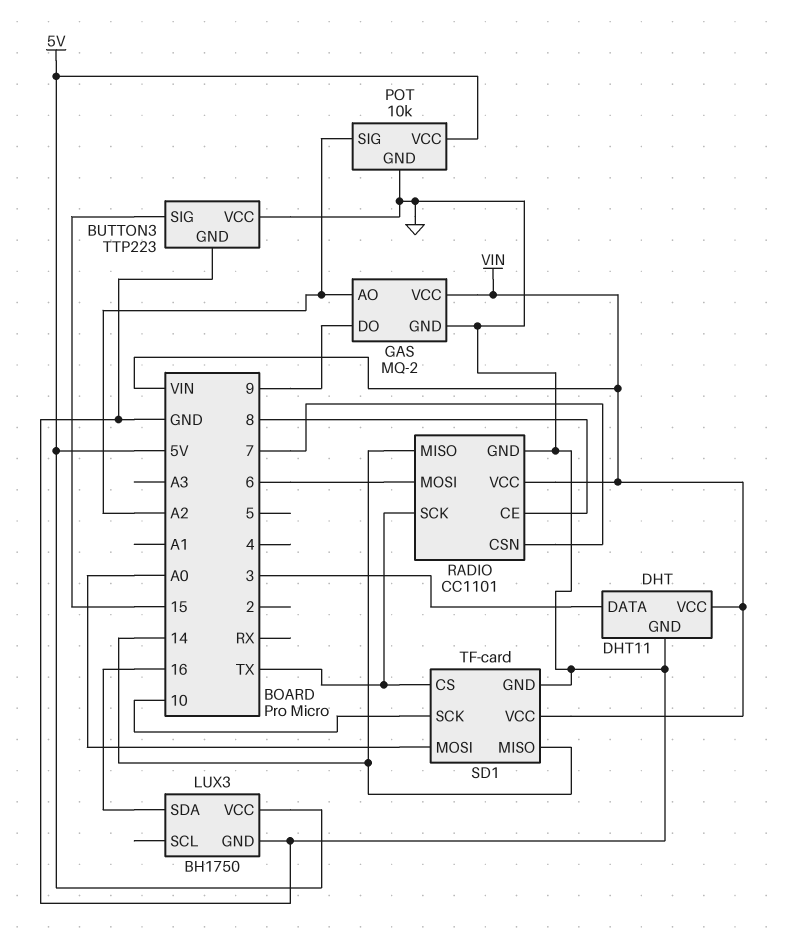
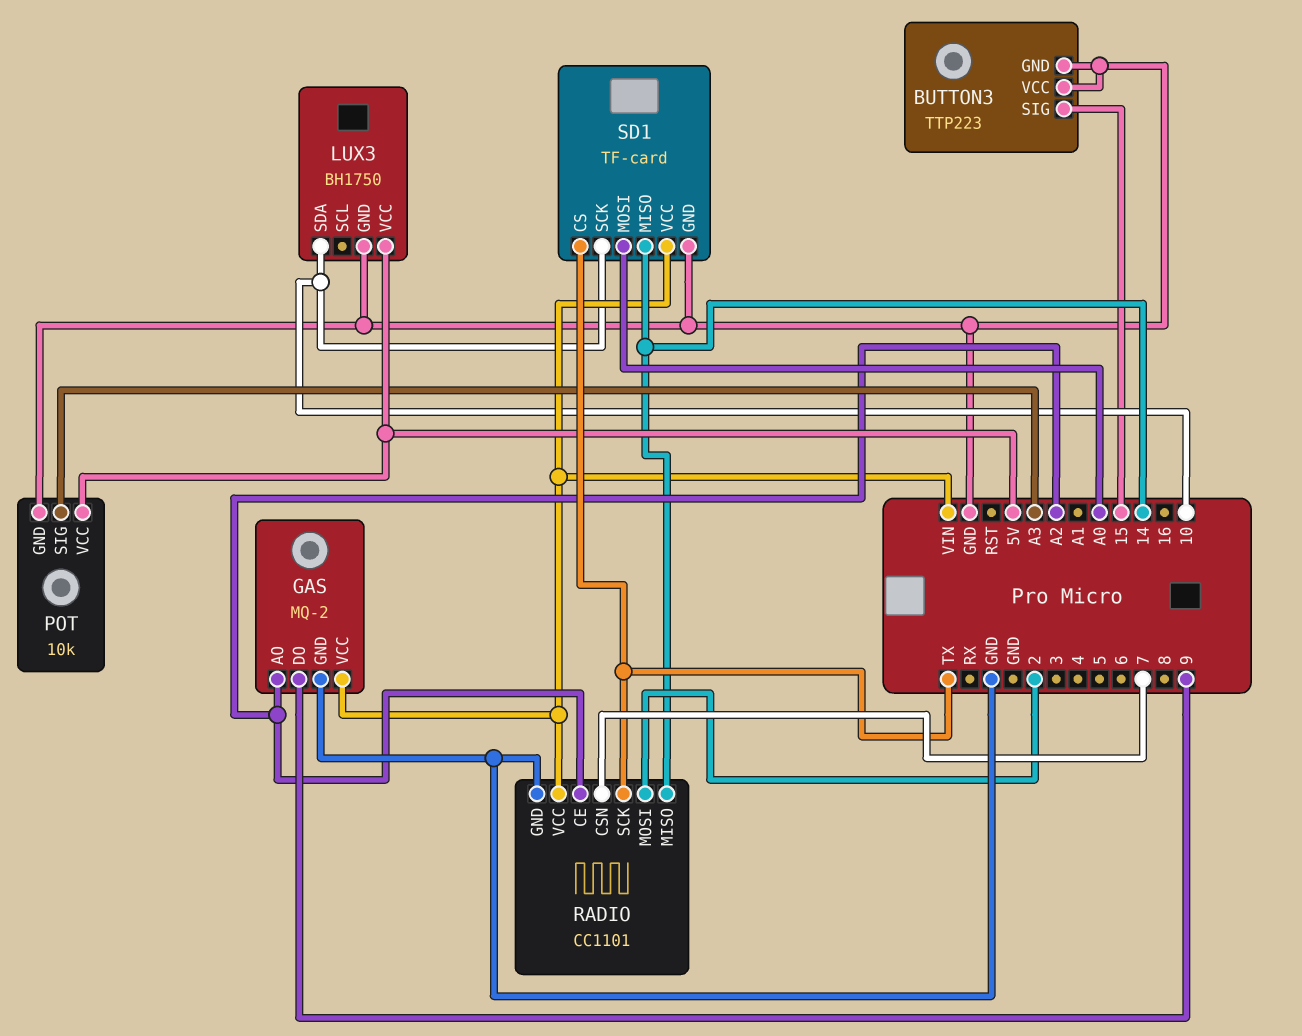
DHT: DHT11 -> none
DHT pin DATA: 3 -> none
DHT pin GND: GND -> none
DHT pin VCC: VIN -> none
LUX3 pin SDA: 16 -> 10
POT pin SIG: A2 -> A3
RADIO pin CE: 8 -> A2
RADIO pin MOSI: 6 -> 2

